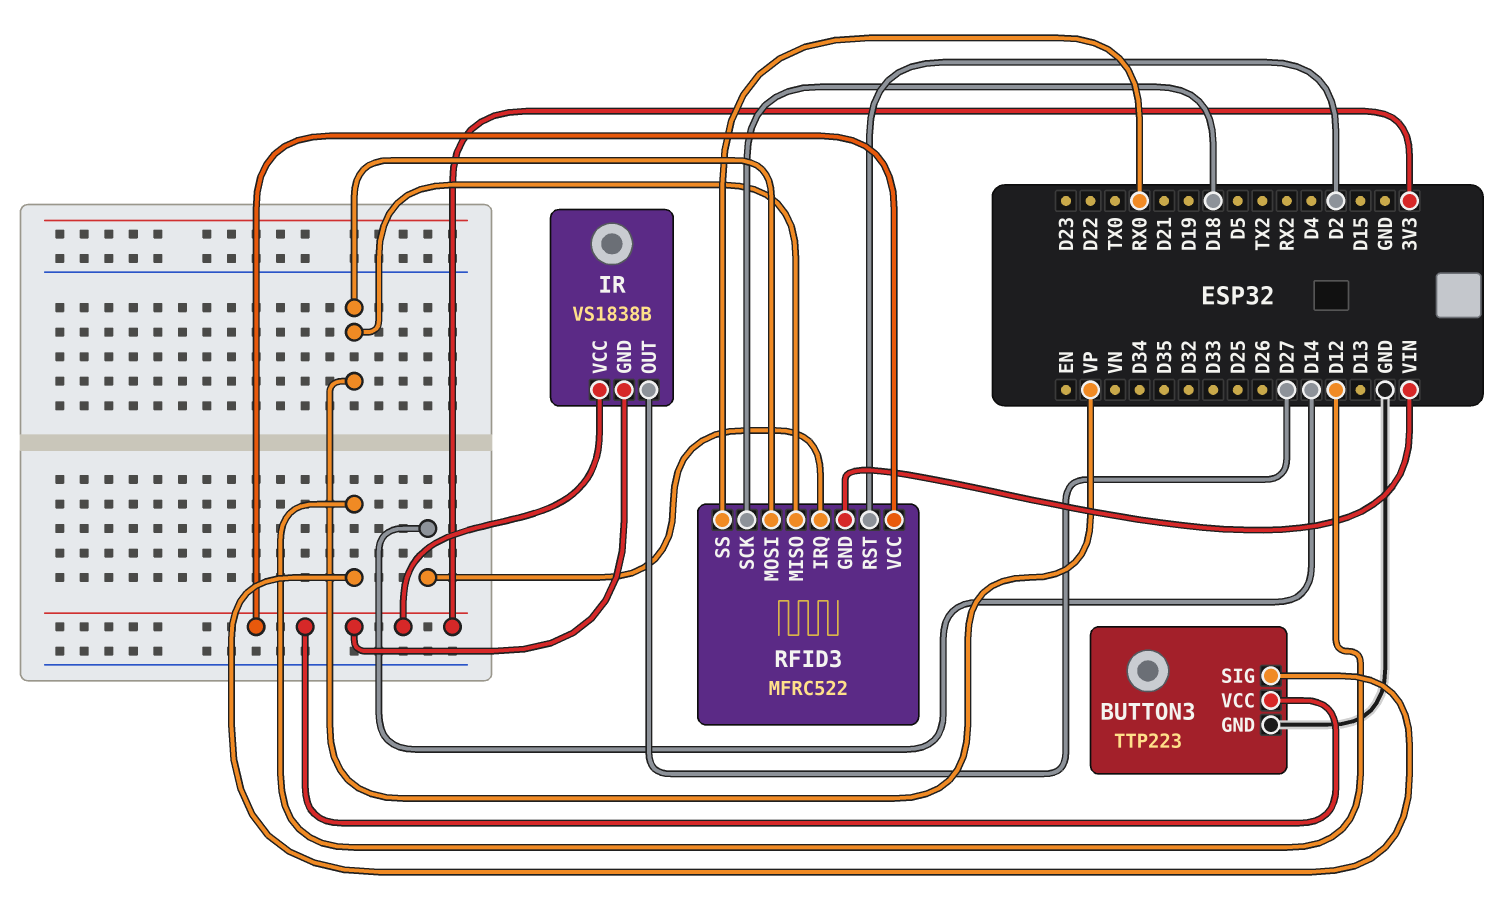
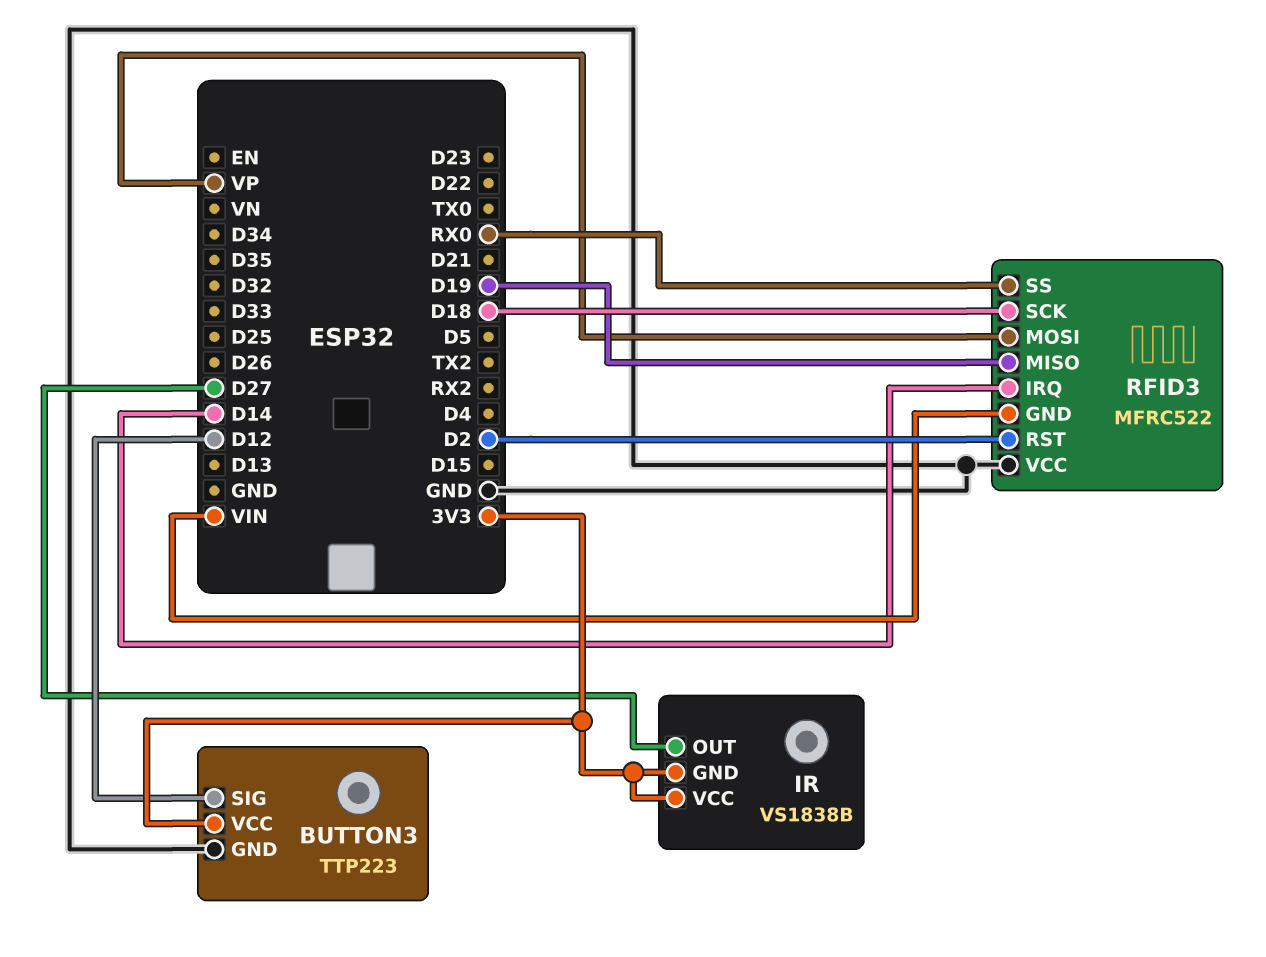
RFID3 pin MISO: VP -> D19
RFID3 pin VCC: 3V3 -> GND

